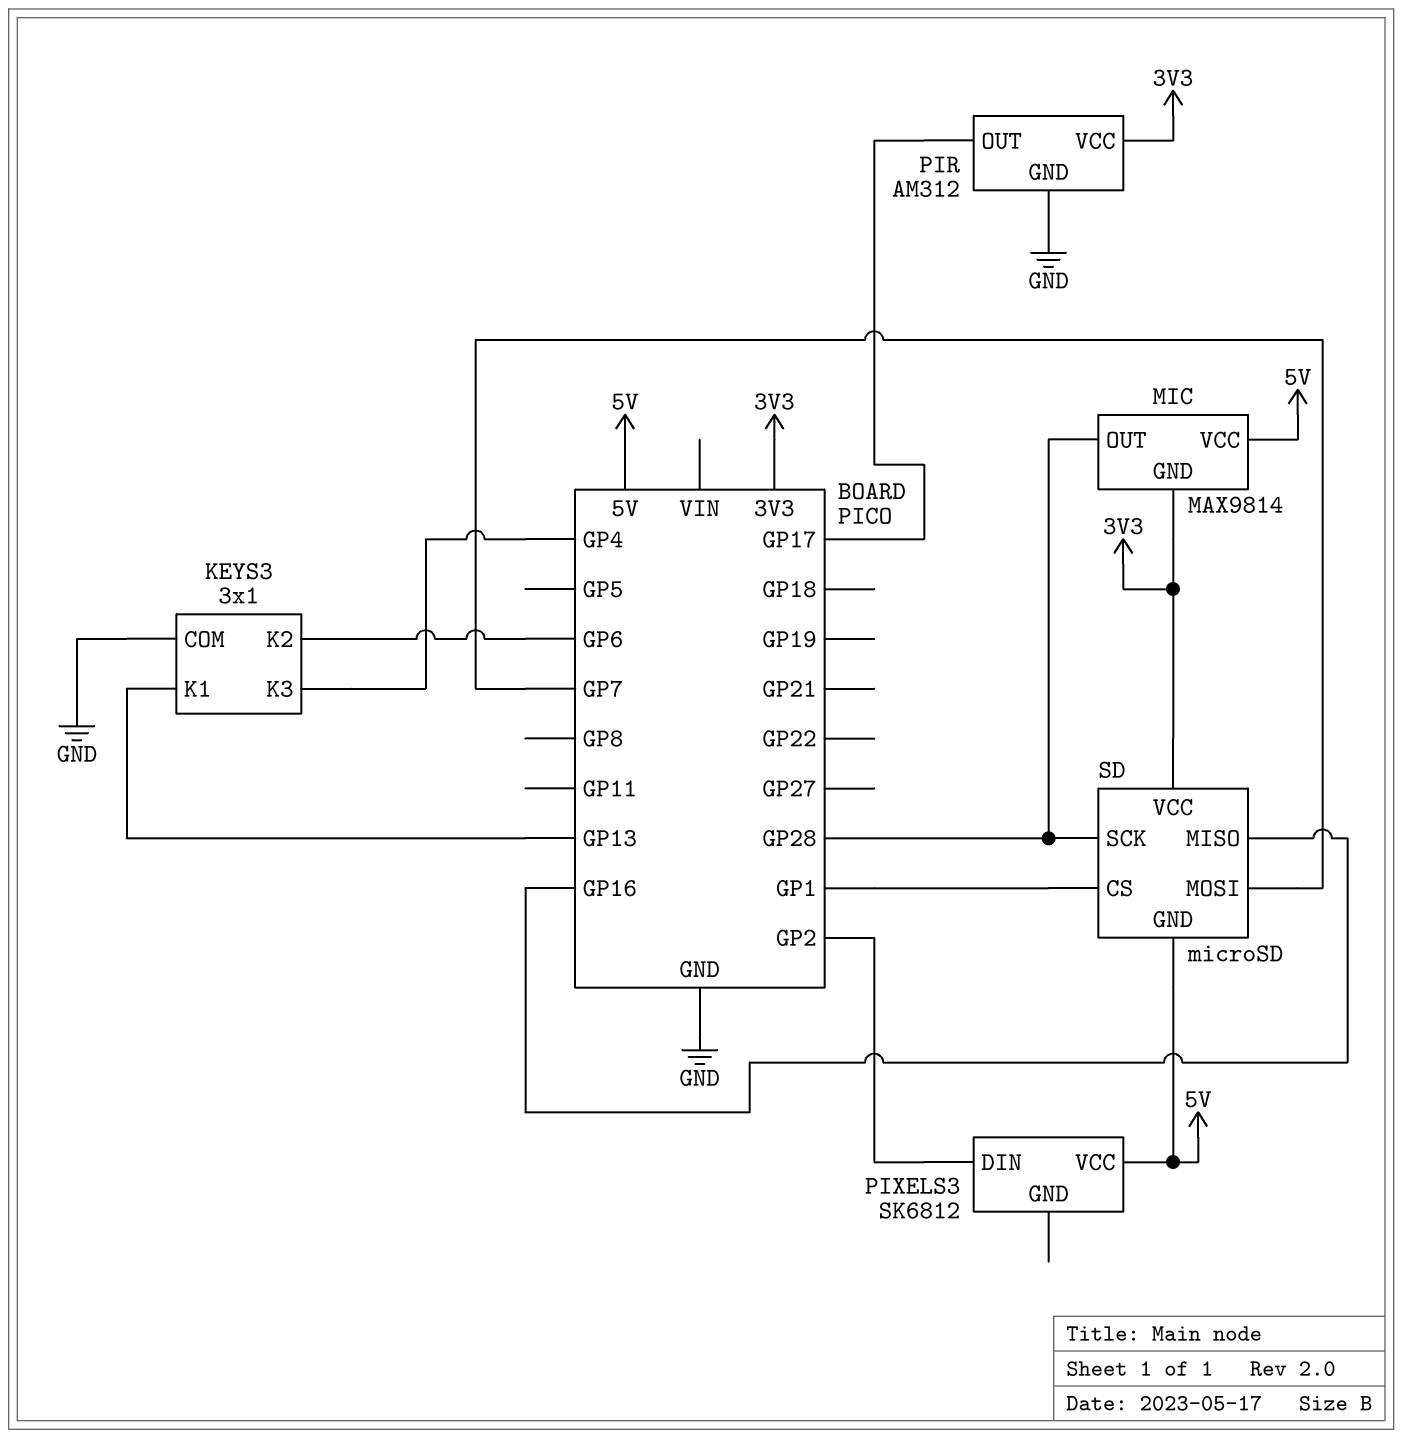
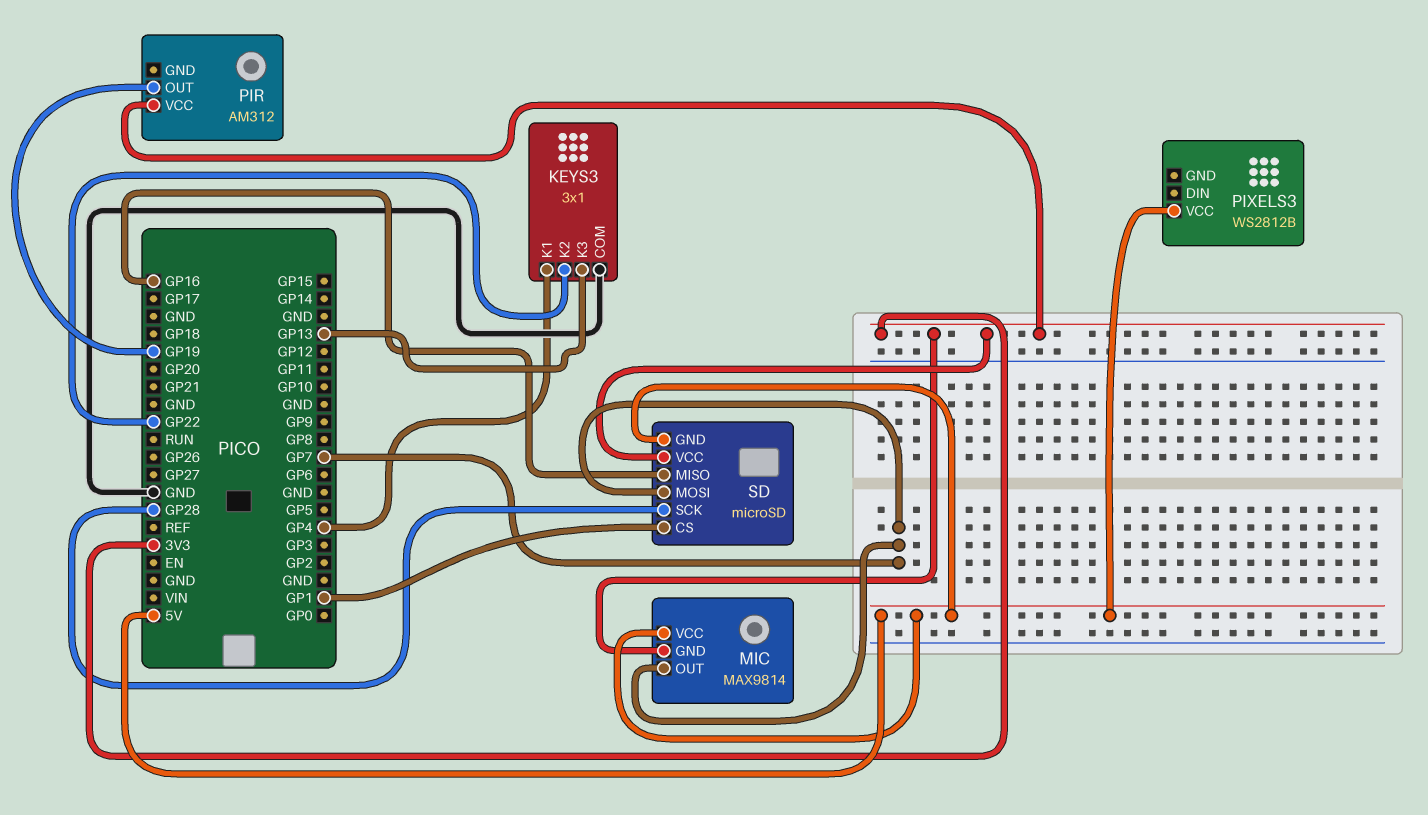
KEYS3 pin K1: GP13 -> GP4
KEYS3 pin K2: GP6 -> GP22
KEYS3 pin K3: GP4 -> GP13
MIC pin OUT: GP28 -> GP7
PIR pin GND: GND -> none
PIR pin OUT: GP17 -> GP19
PIXELS3: SK6812 -> WS2812B
PIXELS3 pin DIN: GP2 -> none

